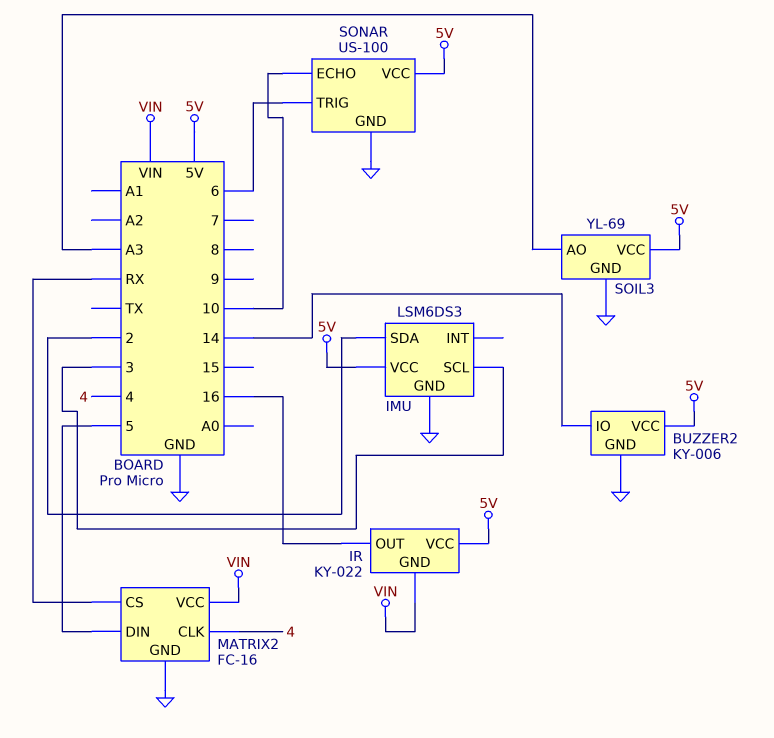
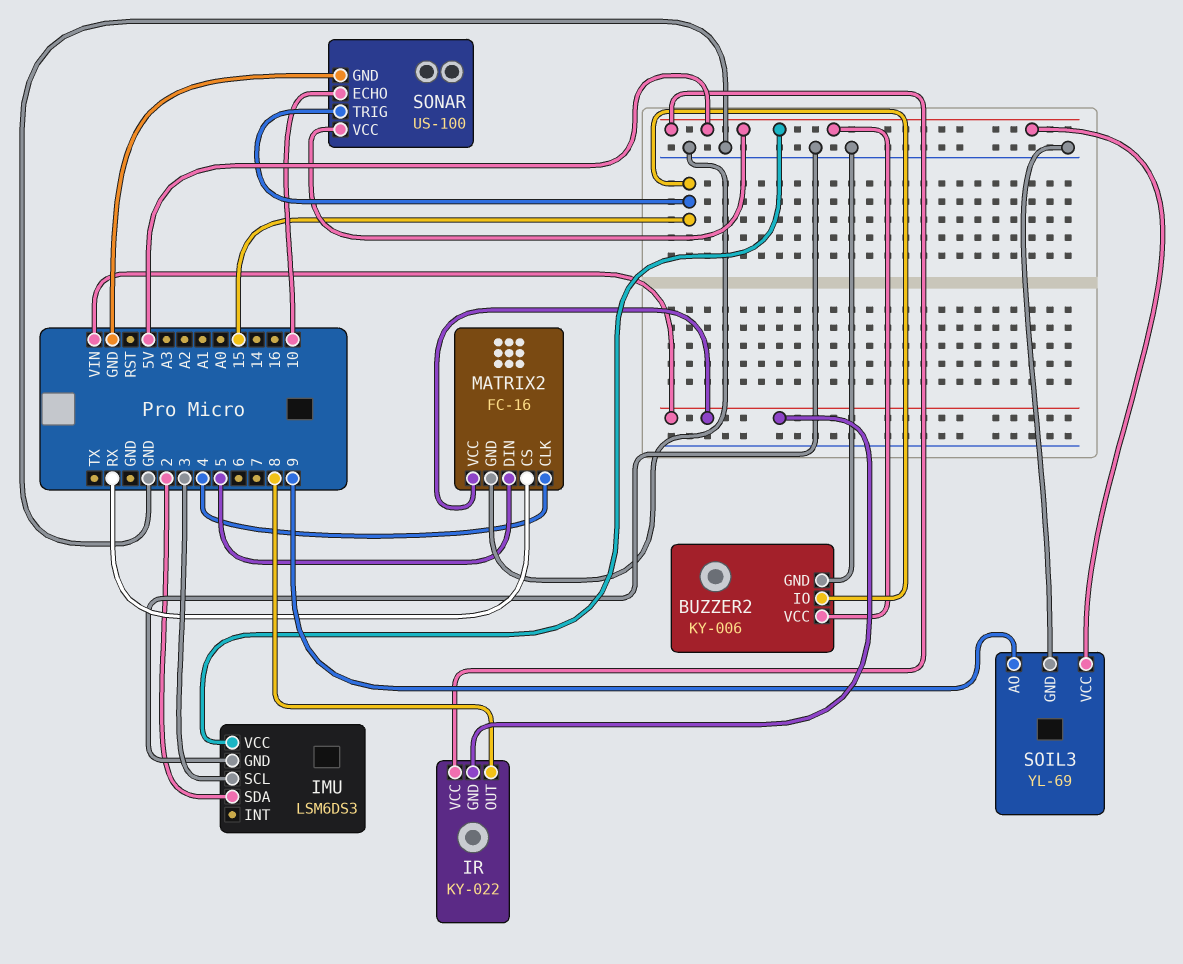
BUZZER2 pin IO: 14 -> 15
IR pin OUT: 16 -> 8
SOIL3 pin AO: A3 -> 9
SONAR pin TRIG: 6 -> 15

